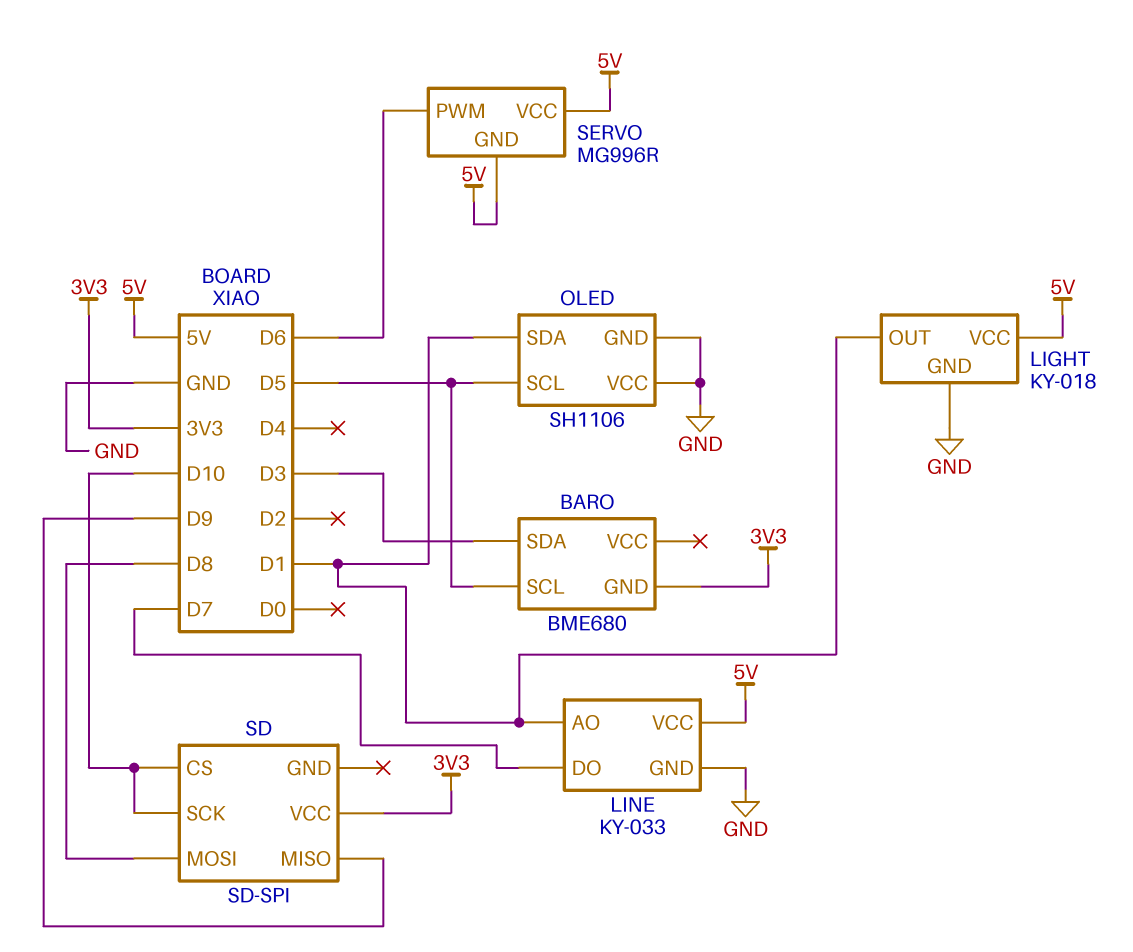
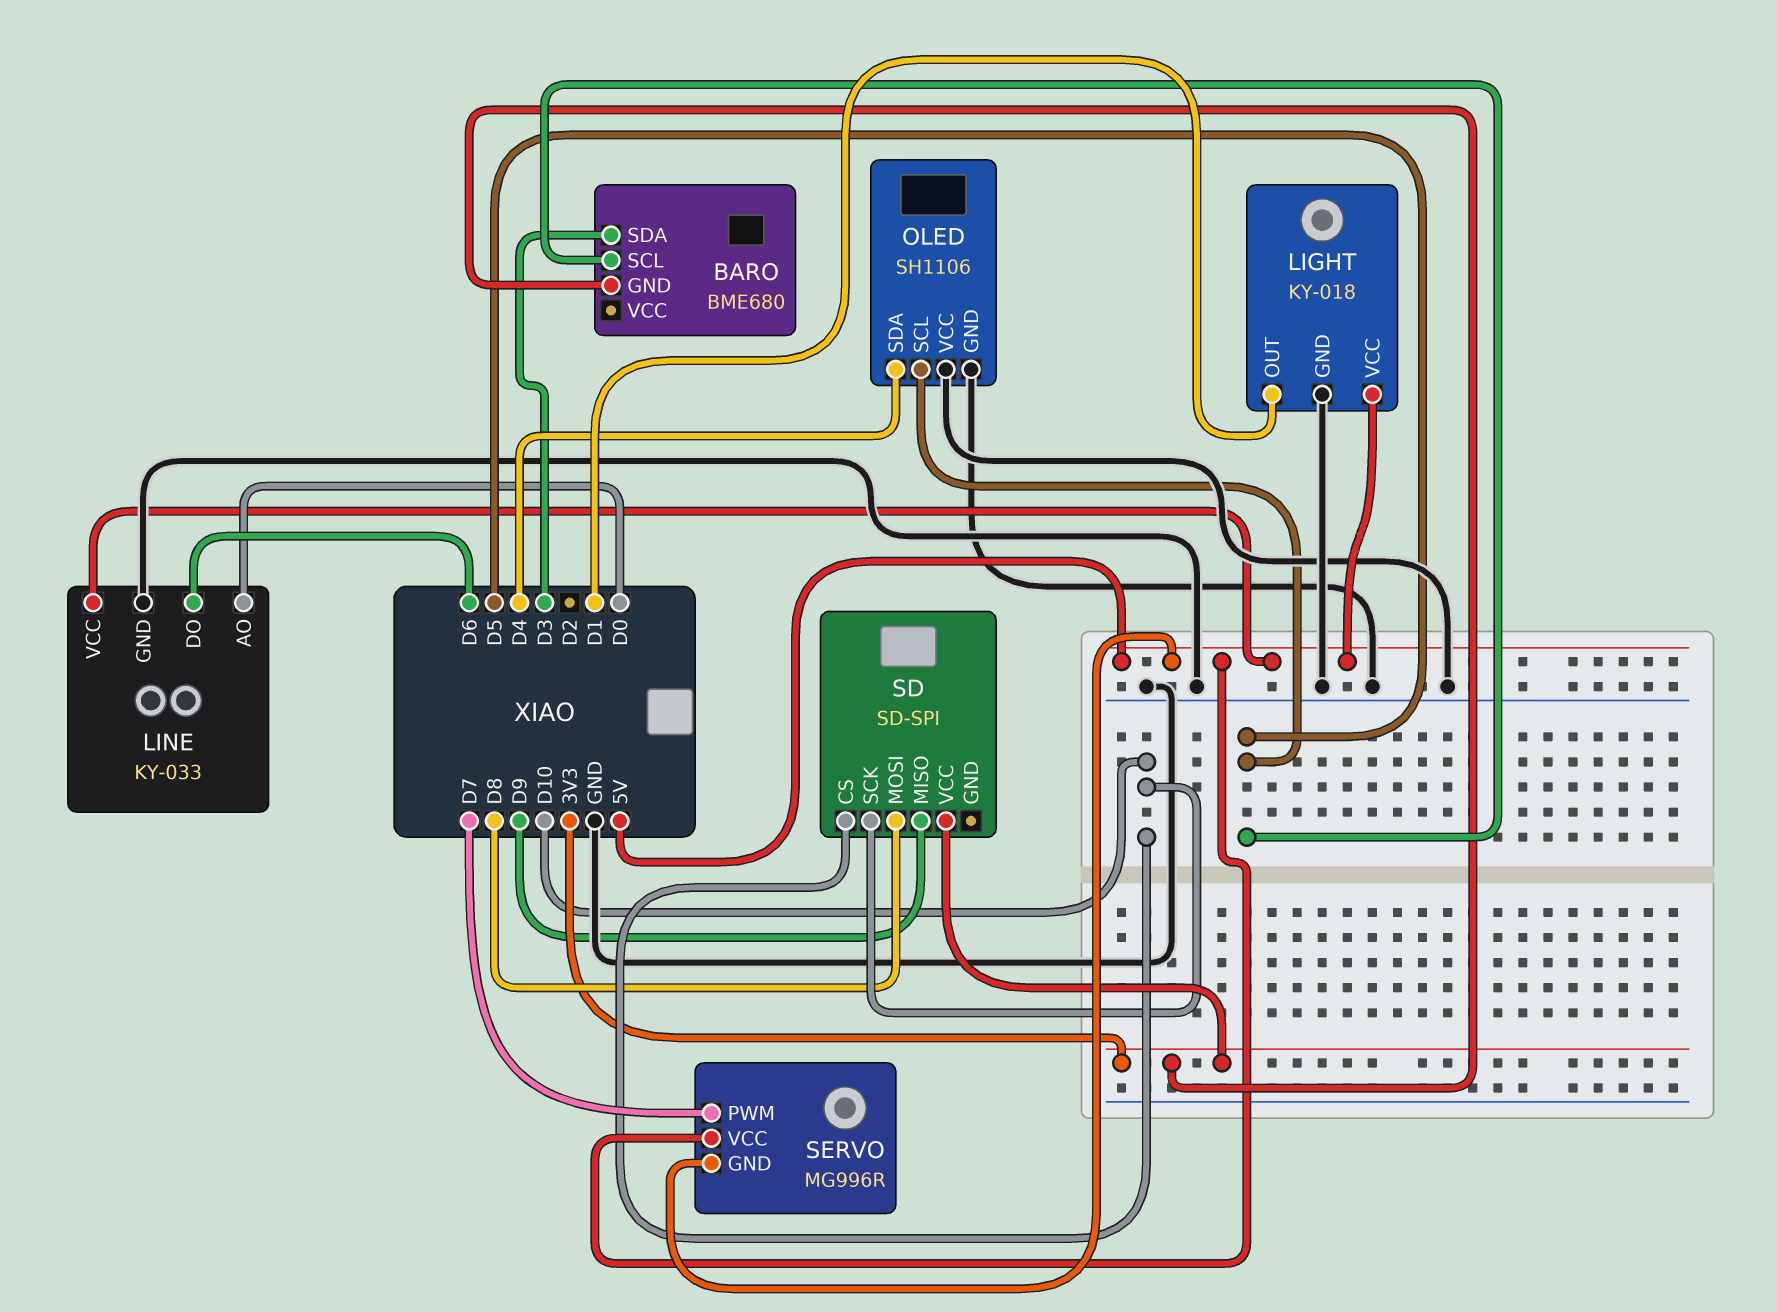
LINE pin AO: D1 -> D0
LINE pin DO: D7 -> D6
OLED pin SDA: D1 -> D4
SERVO pin PWM: D6 -> D7

